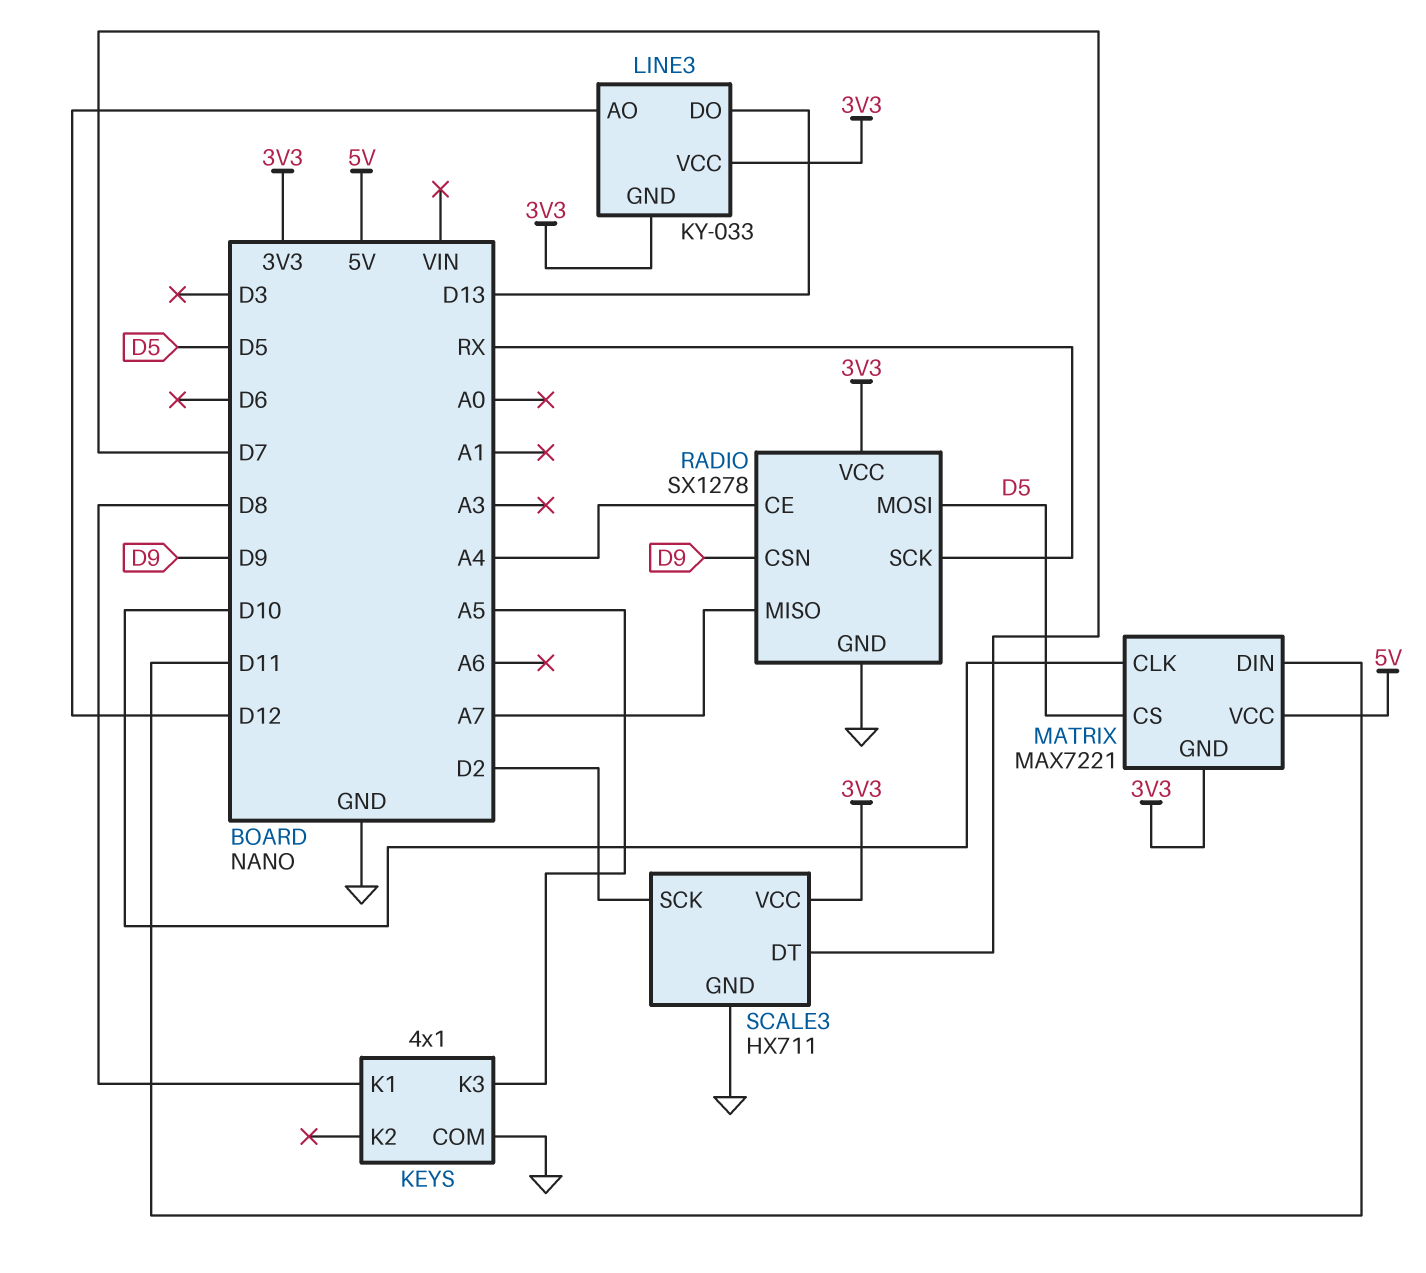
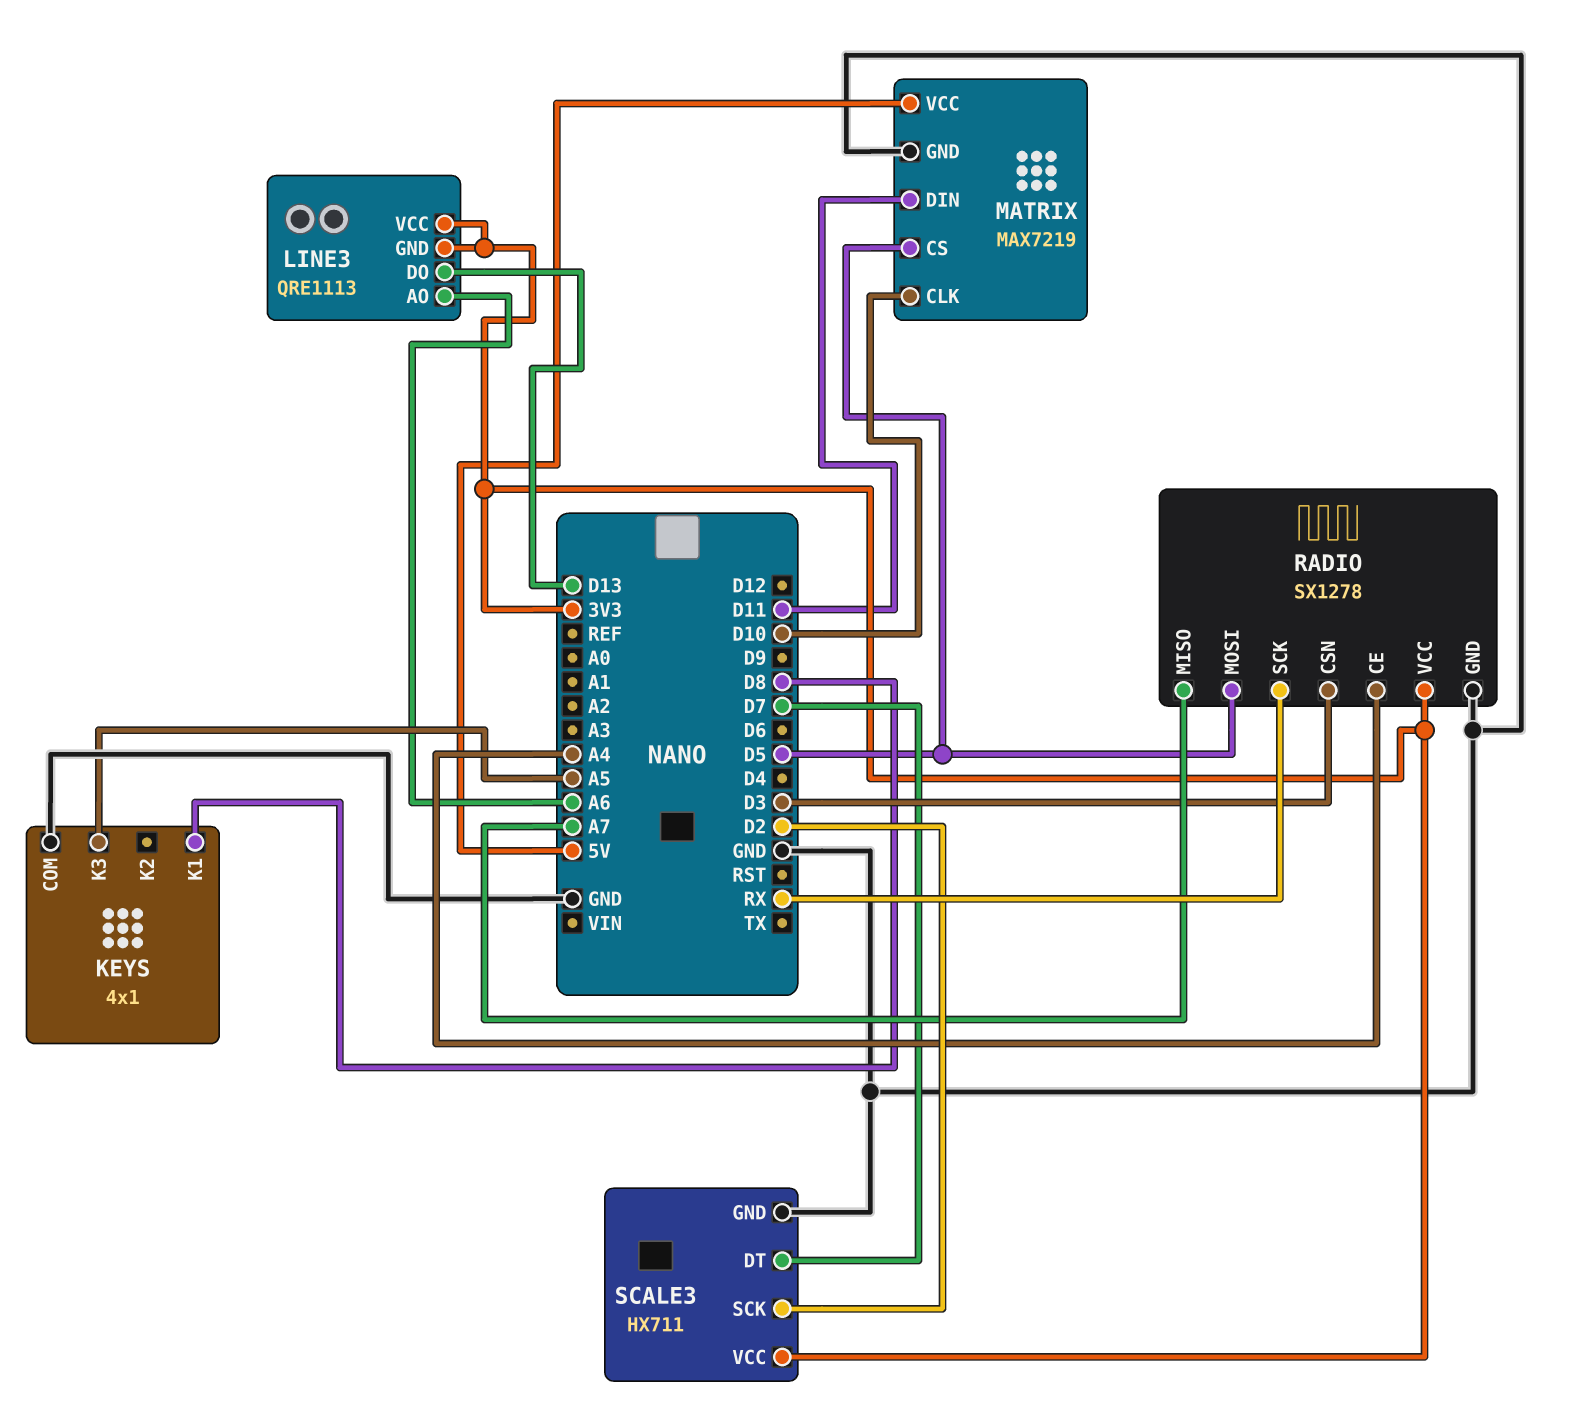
LINE3: KY-033 -> QRE1113
LINE3 pin AO: D12 -> A6
MATRIX: MAX7221 -> MAX7219
MATRIX pin GND: 3V3 -> GND
RADIO pin CSN: D9 -> D3

